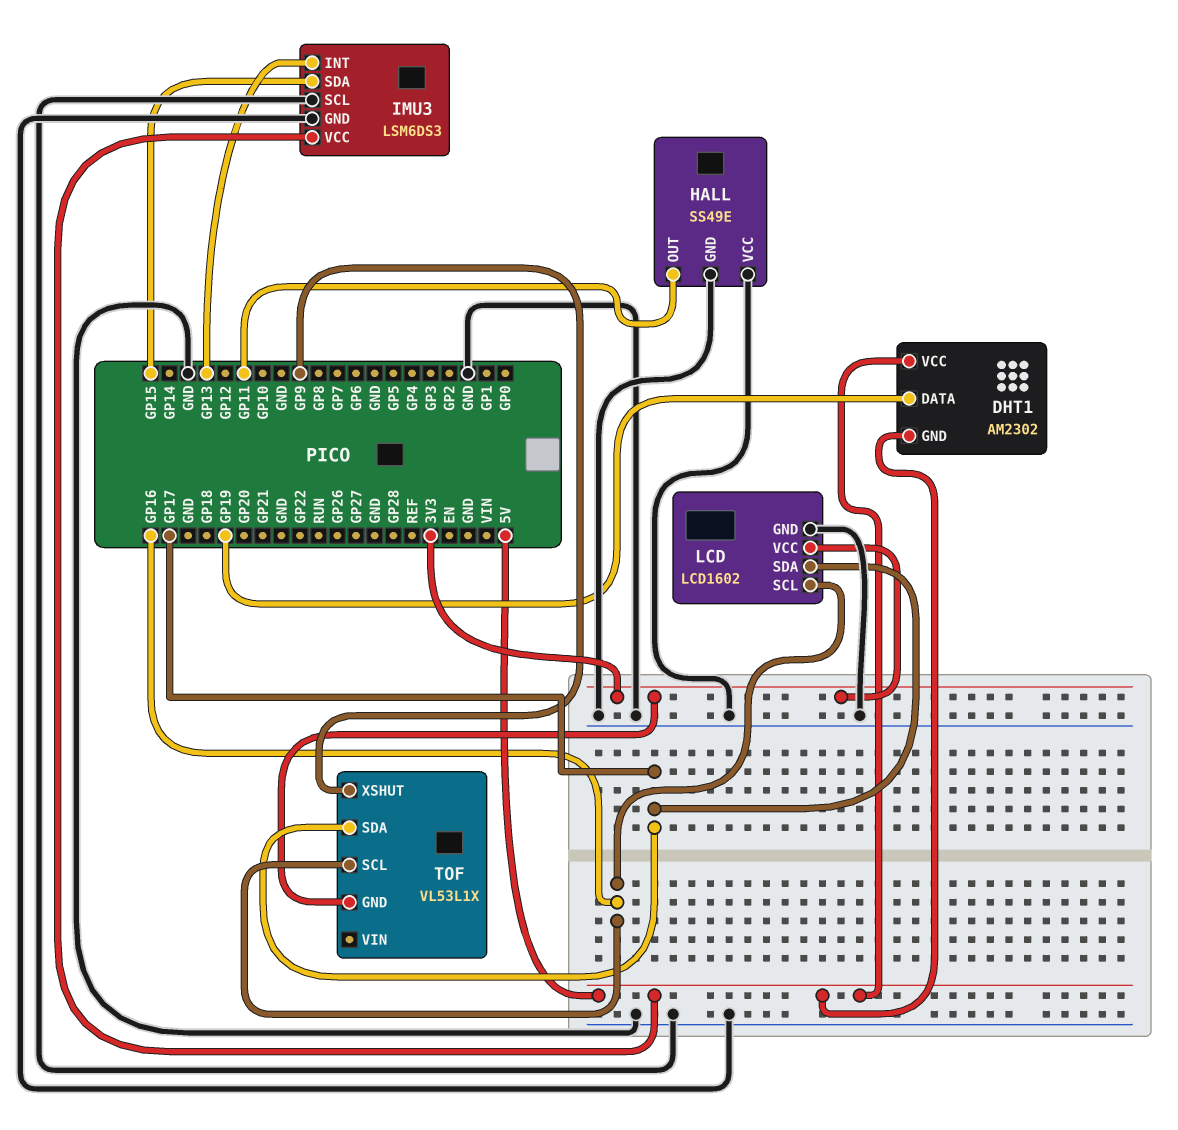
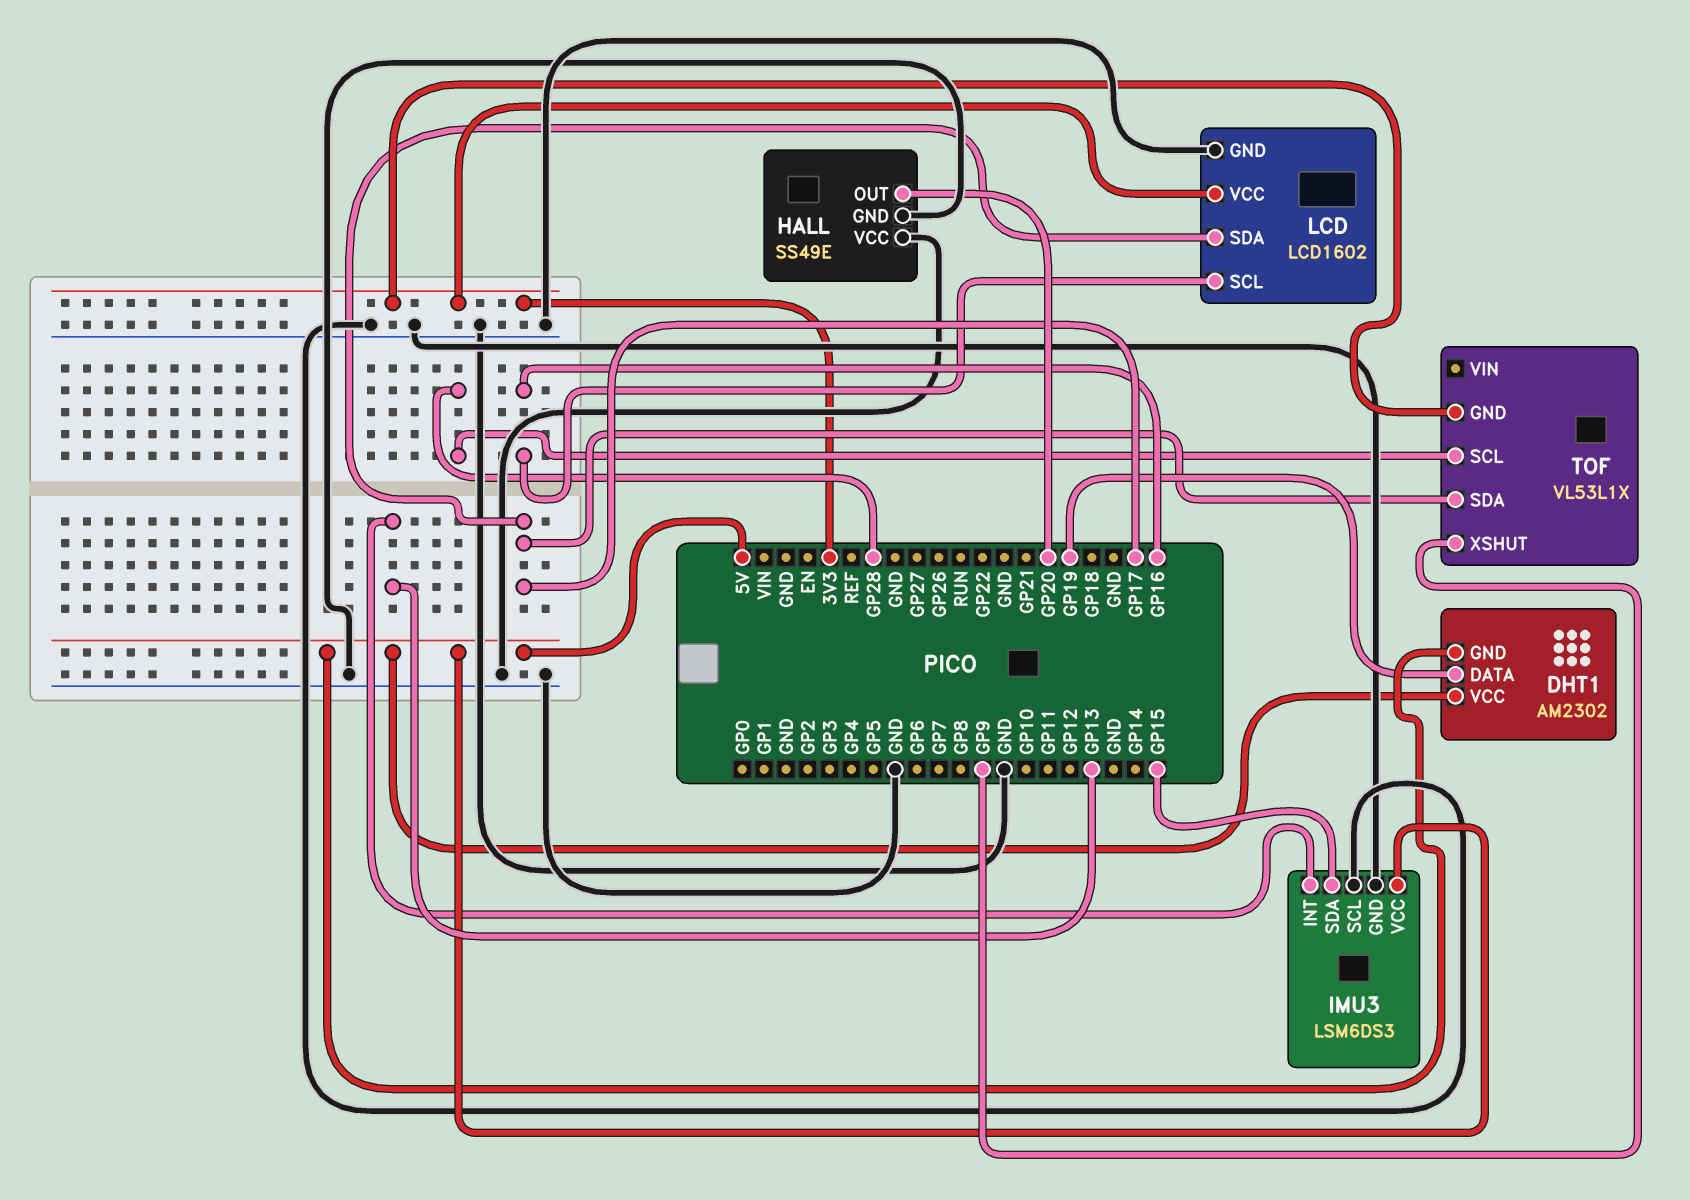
HALL pin OUT: GP11 -> GP20
TOF pin SCL: GP16 -> GP28

